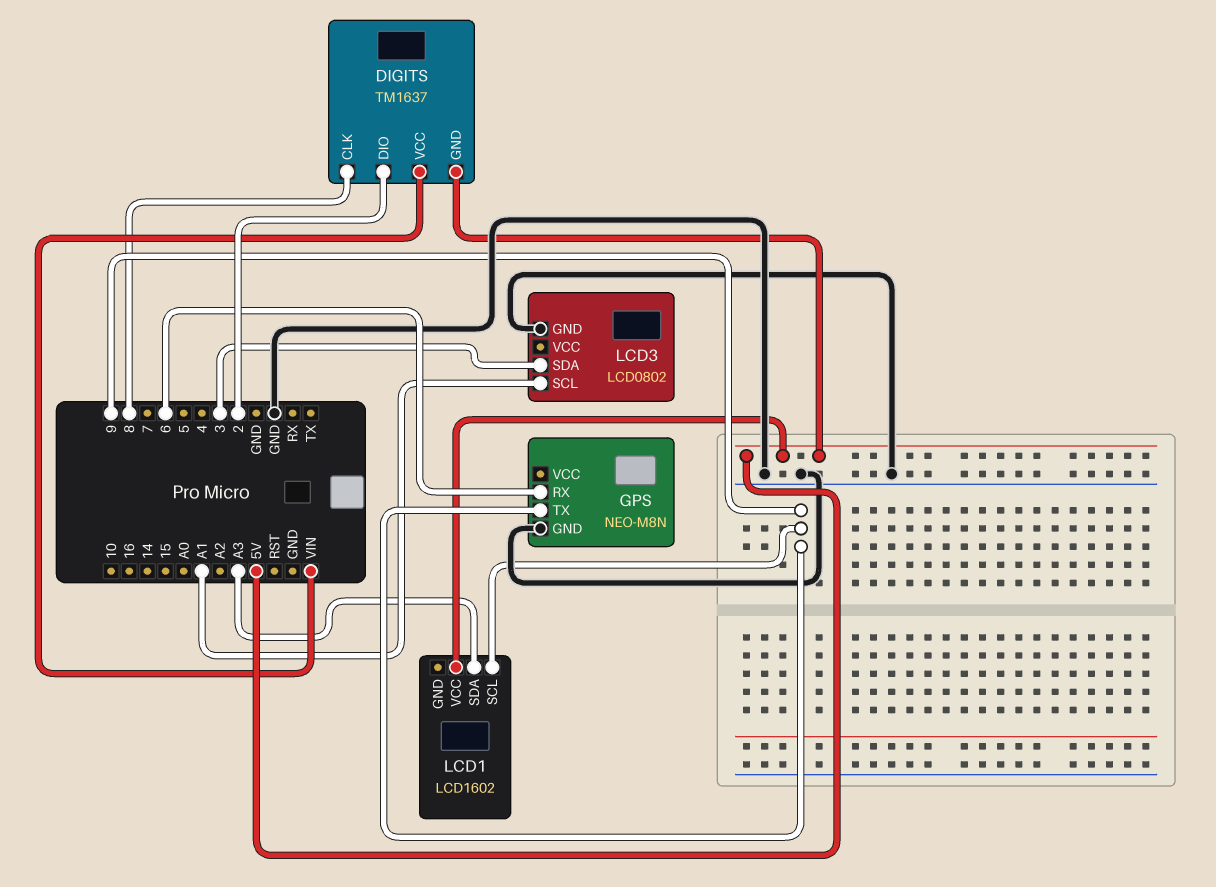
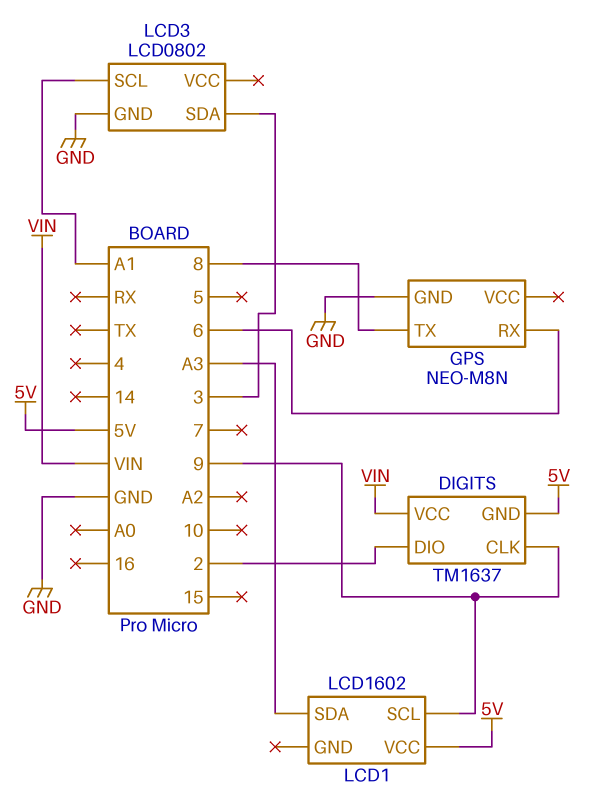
DIGITS pin CLK: 8 -> 9
GPS pin TX: 9 -> 8

